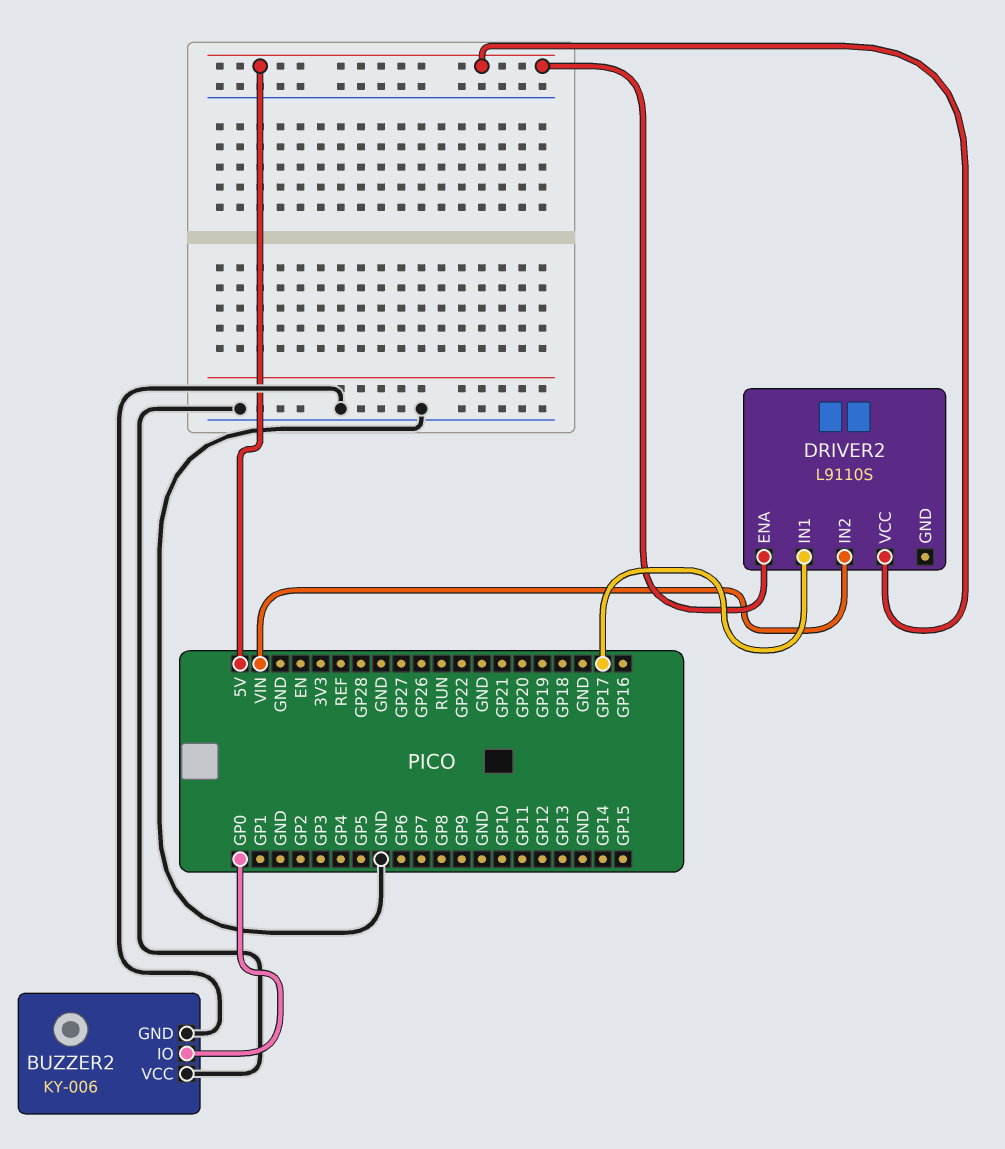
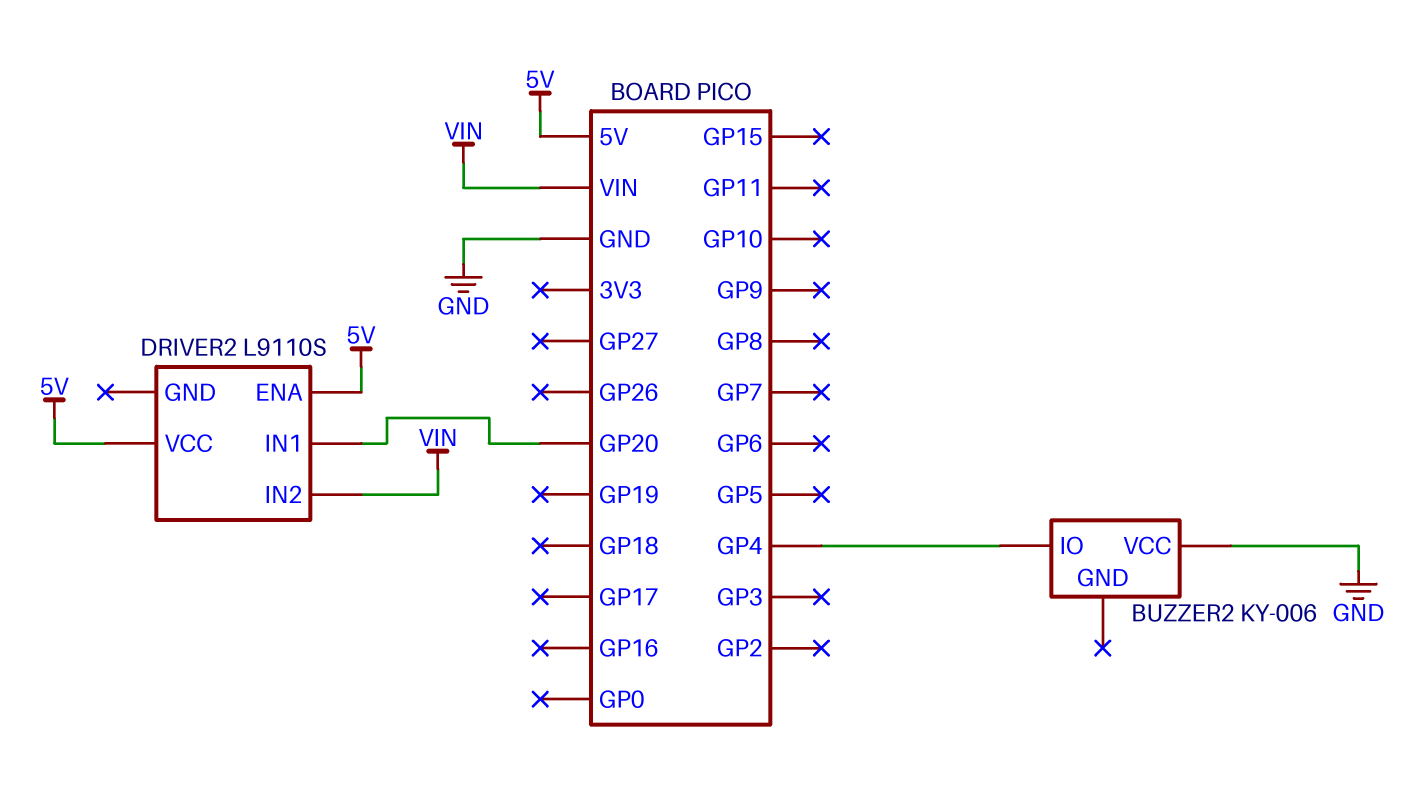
BUZZER2 pin GND: GND -> none
BUZZER2 pin IO: GP0 -> GP4
DRIVER2 pin IN1: GP17 -> GP20

